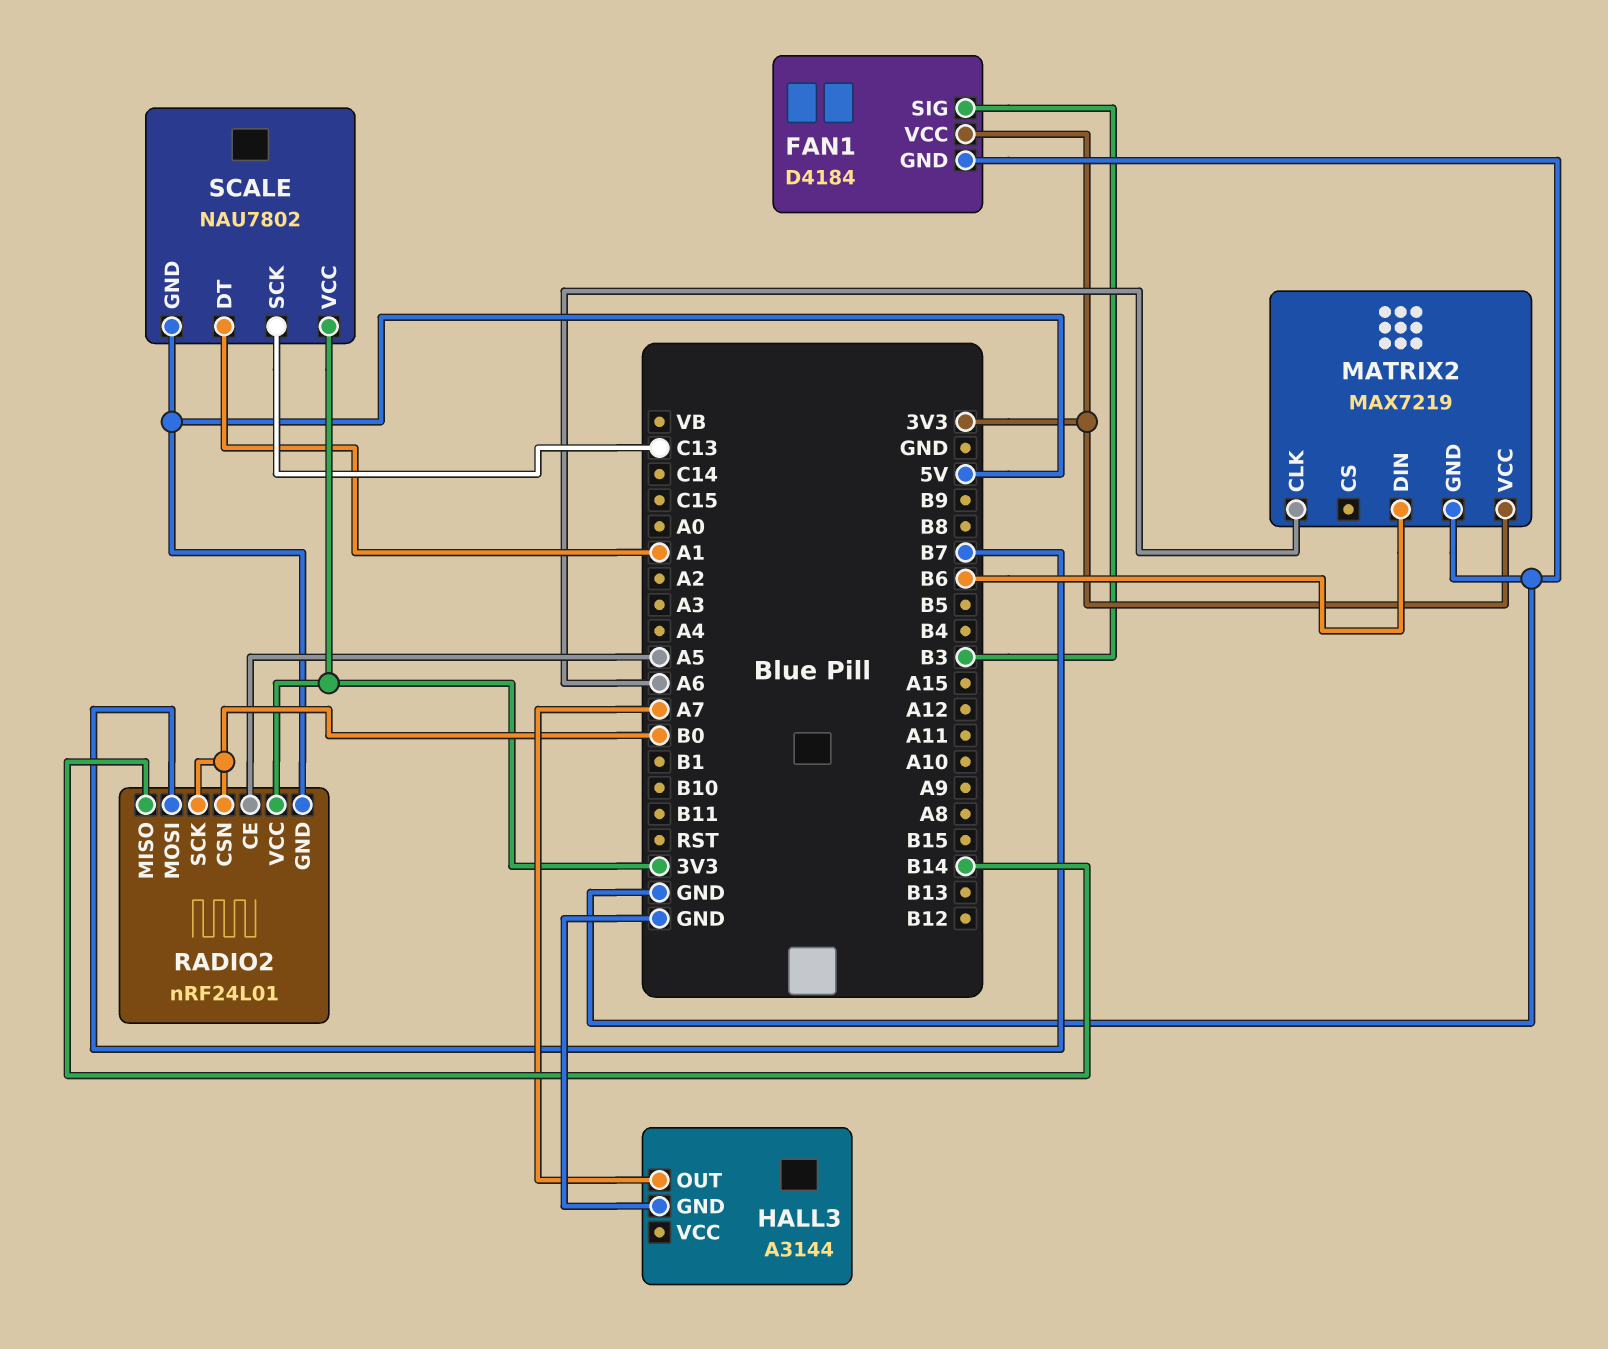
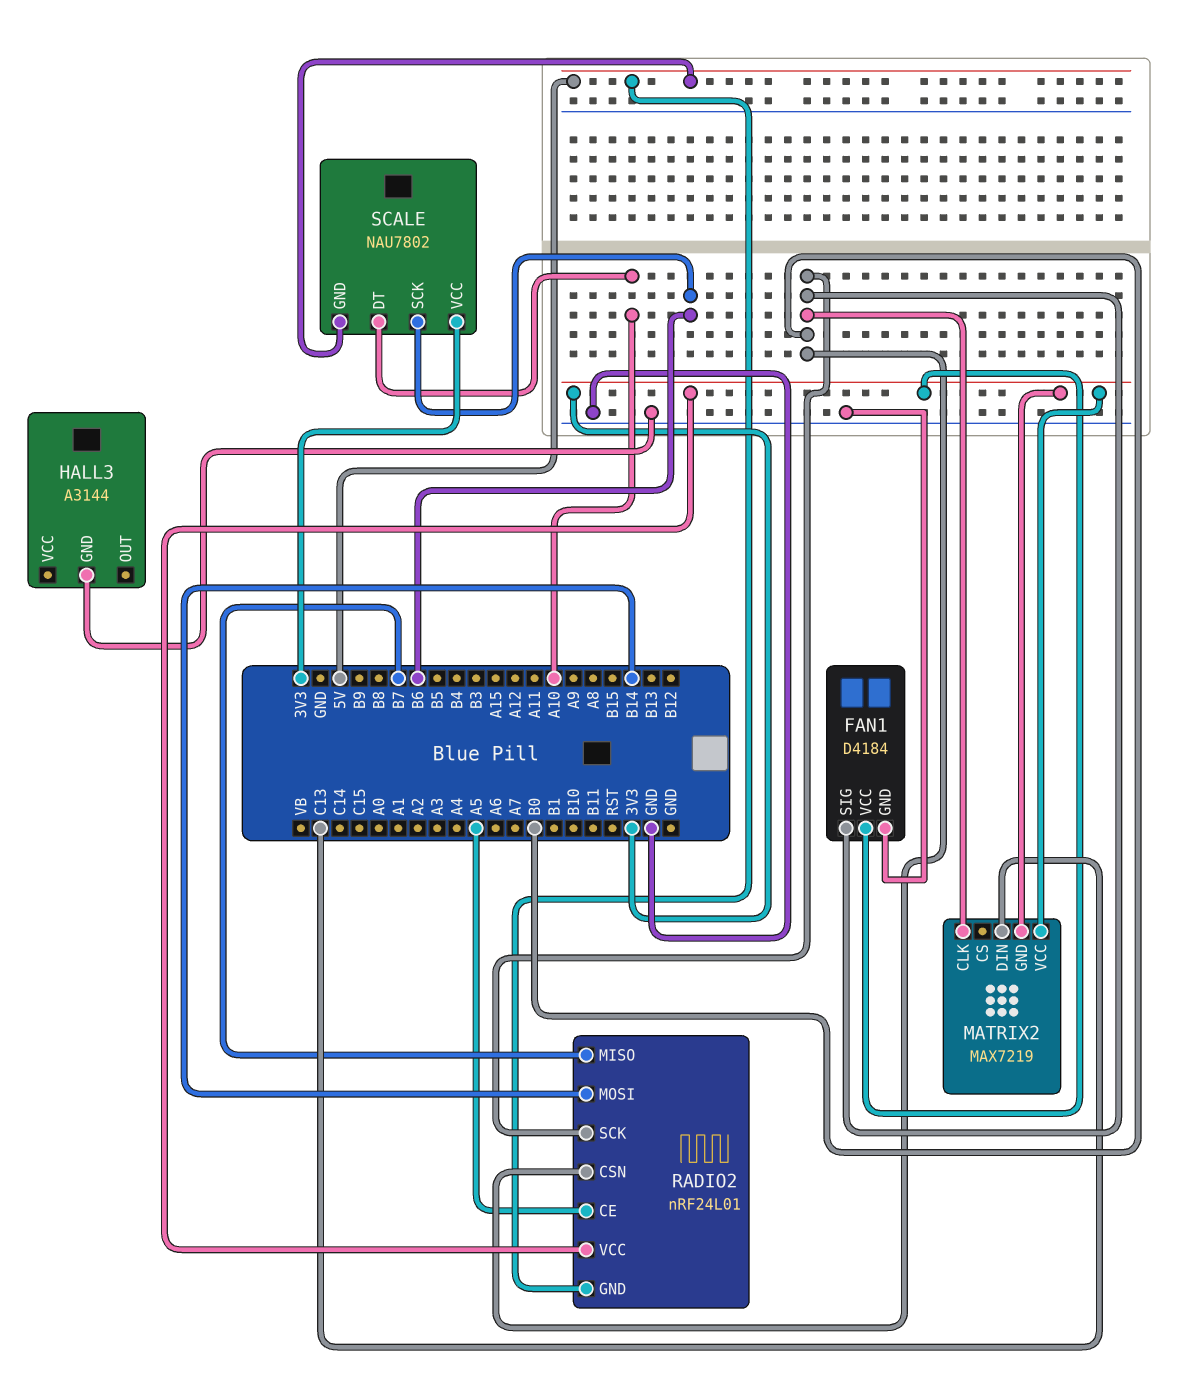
FAN1 pin SIG: B3 -> B0
HALL3 pin OUT: A7 -> none
MATRIX2 pin CLK: A6 -> B0
MATRIX2 pin DIN: B6 -> C13
MATRIX2 pin GND: GND -> 3V3
RADIO2 pin MISO: B14 -> B7
RADIO2 pin MOSI: B7 -> B14
SCALE pin DT: A1 -> A10
SCALE pin SCK: C13 -> B6

